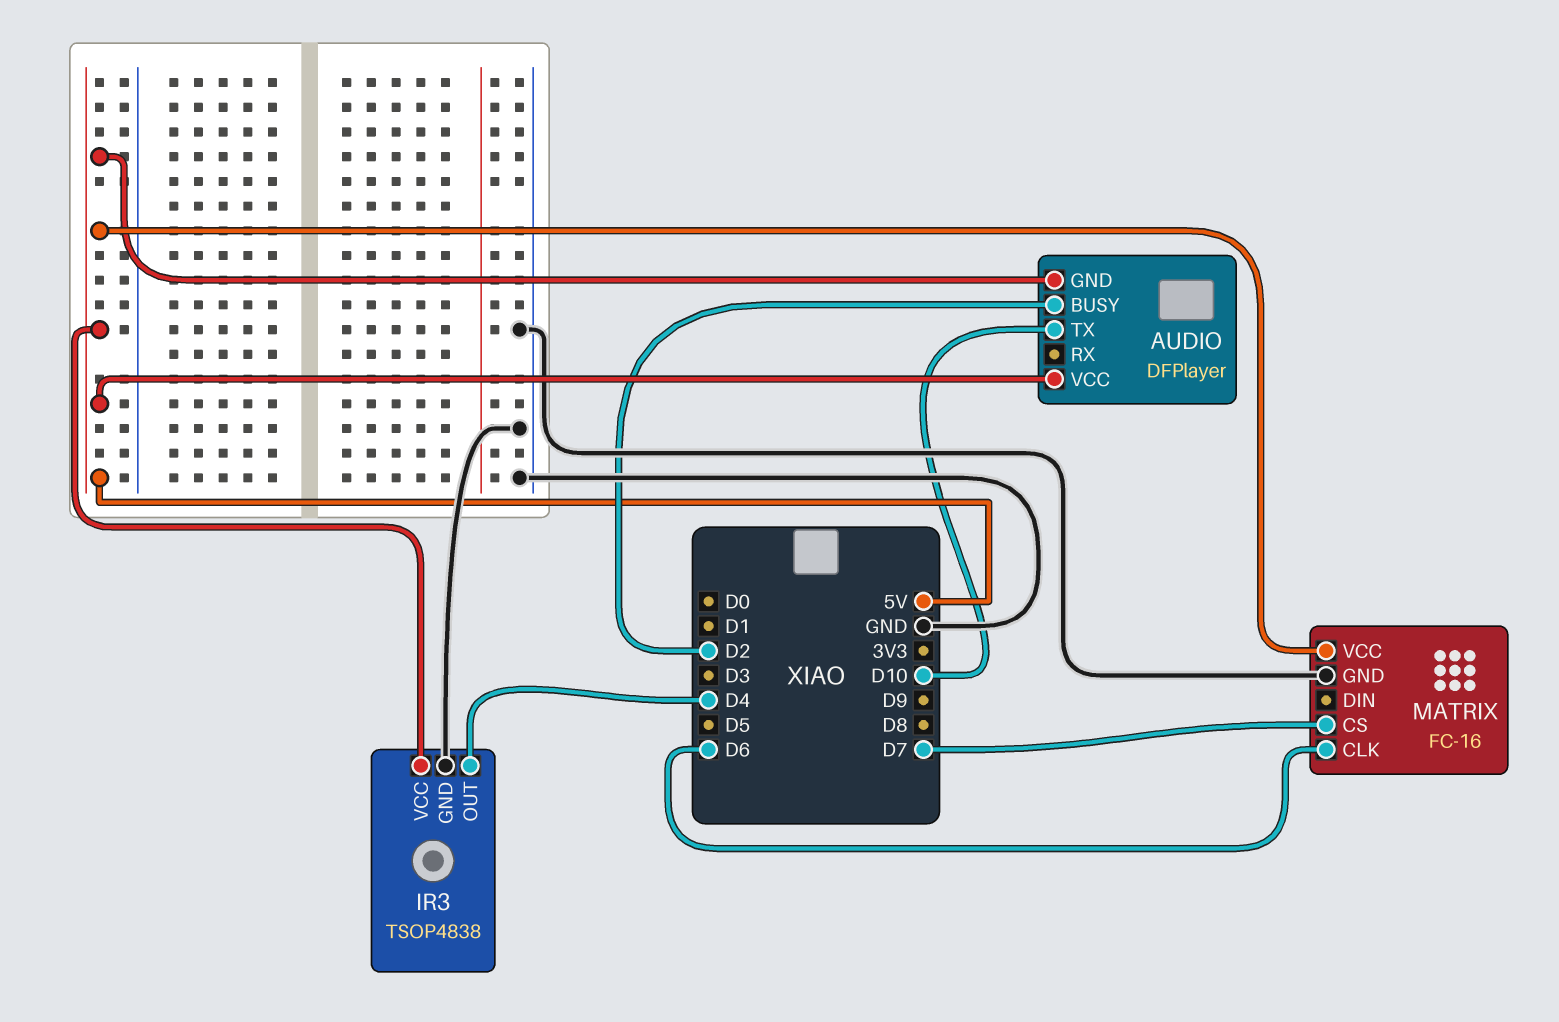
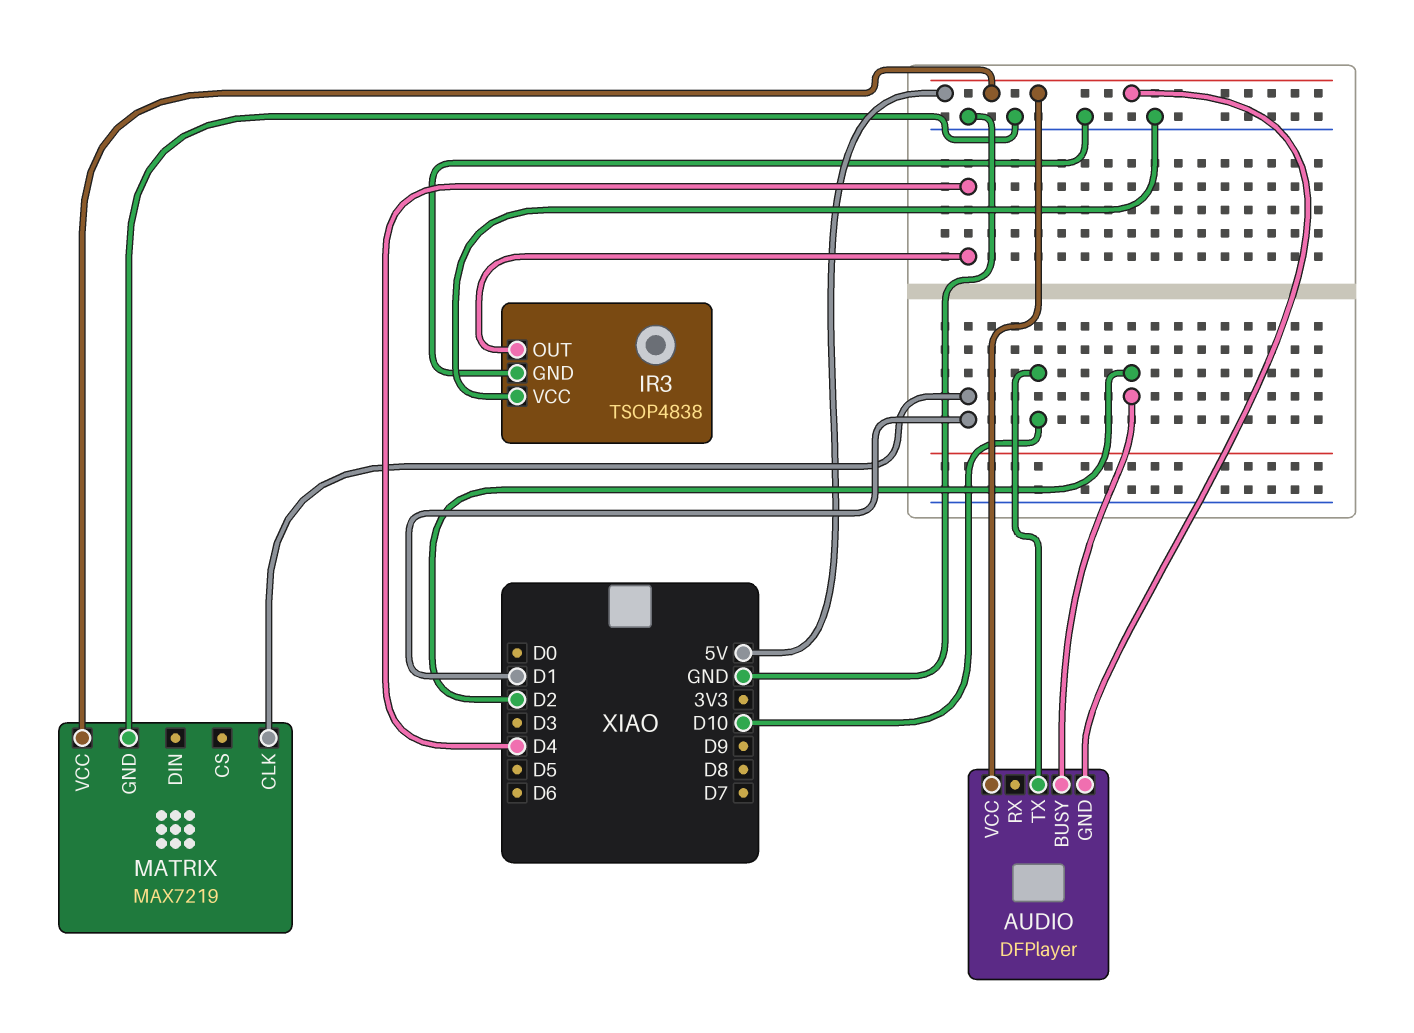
IR3 pin VCC: 5V -> GND
MATRIX: FC-16 -> MAX7219
MATRIX pin CLK: D6 -> D1
MATRIX pin CS: D7 -> none

